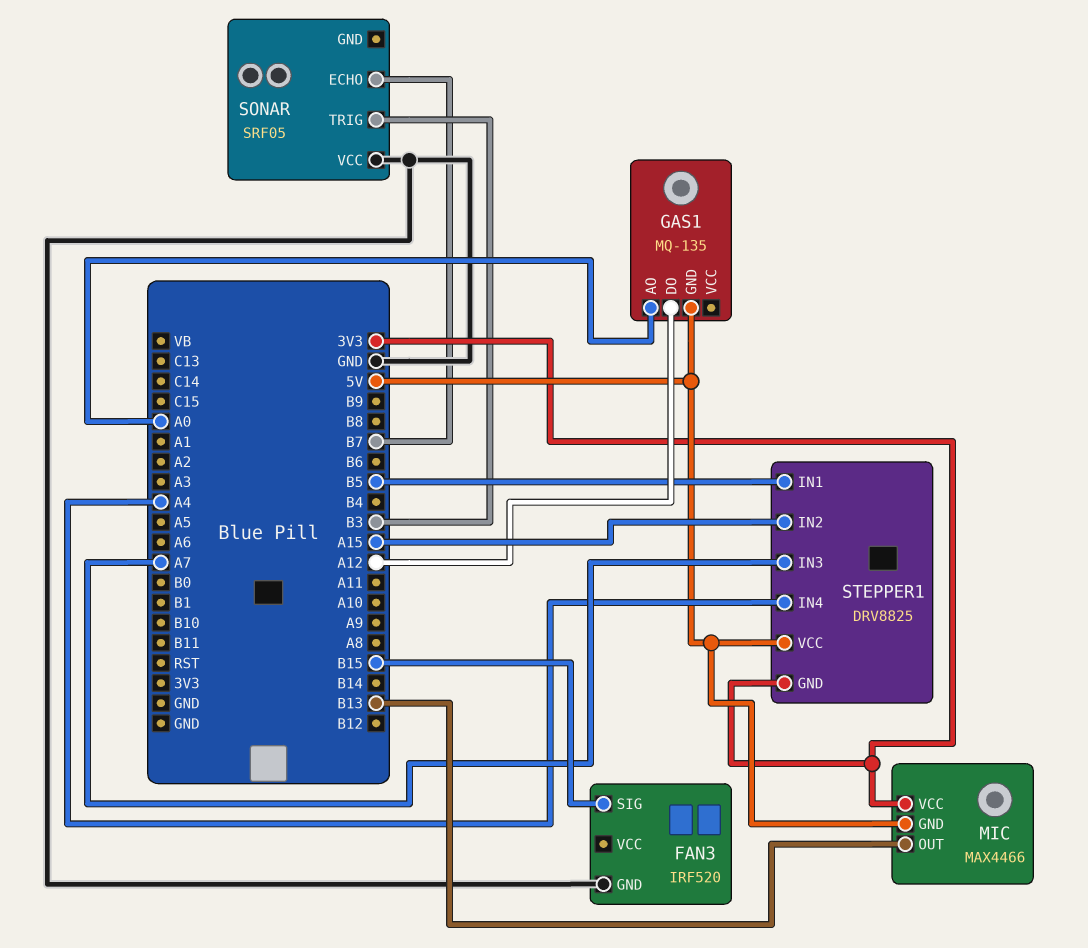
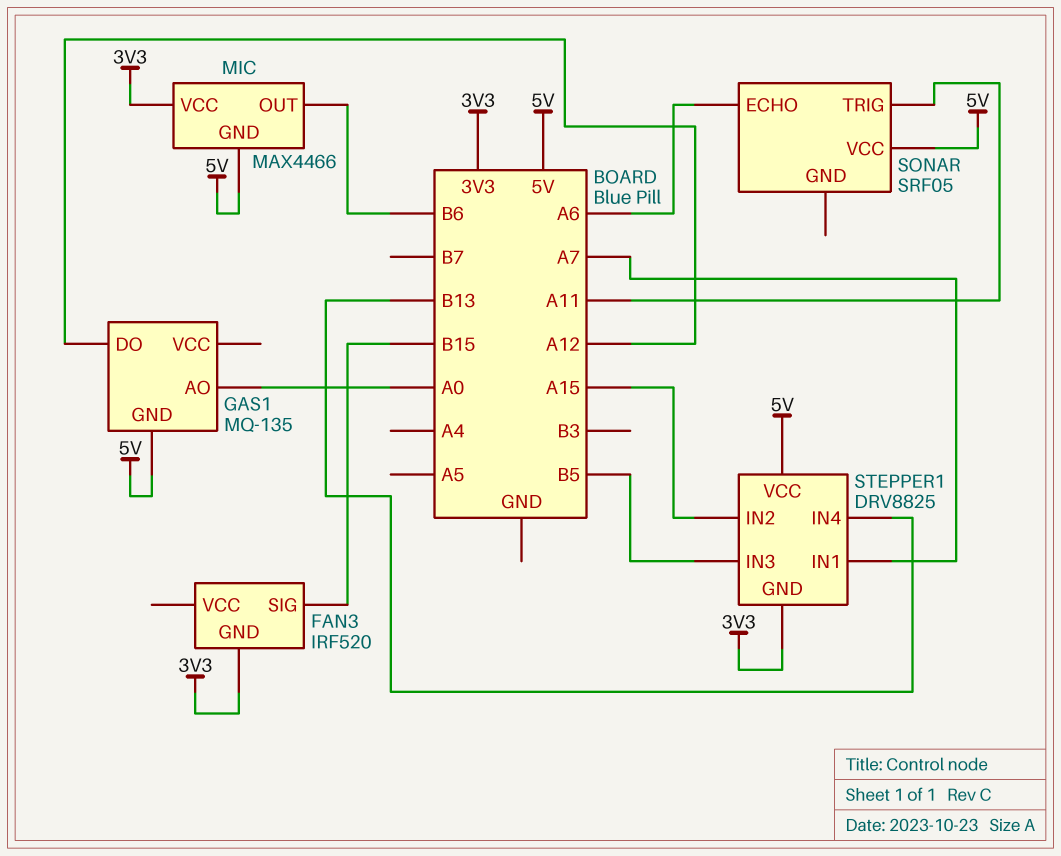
FAN3 pin GND: GND -> 3V3
MIC pin OUT: B13 -> B6
SONAR pin ECHO: B7 -> A6
SONAR pin TRIG: B3 -> A11
SONAR pin VCC: GND -> 5V
STEPPER1 pin IN1: B5 -> A7
STEPPER1 pin IN3: A7 -> B5
STEPPER1 pin IN4: A4 -> B13

